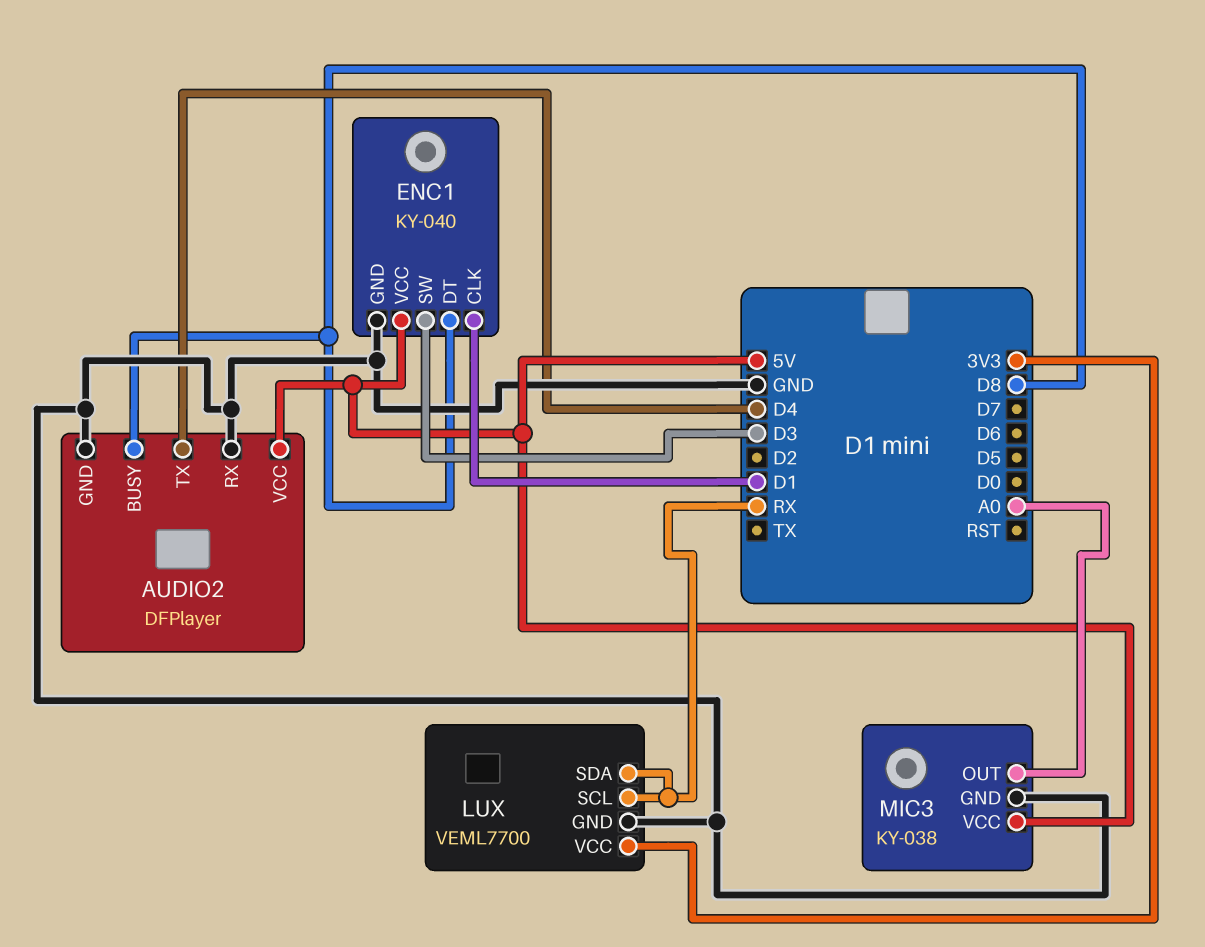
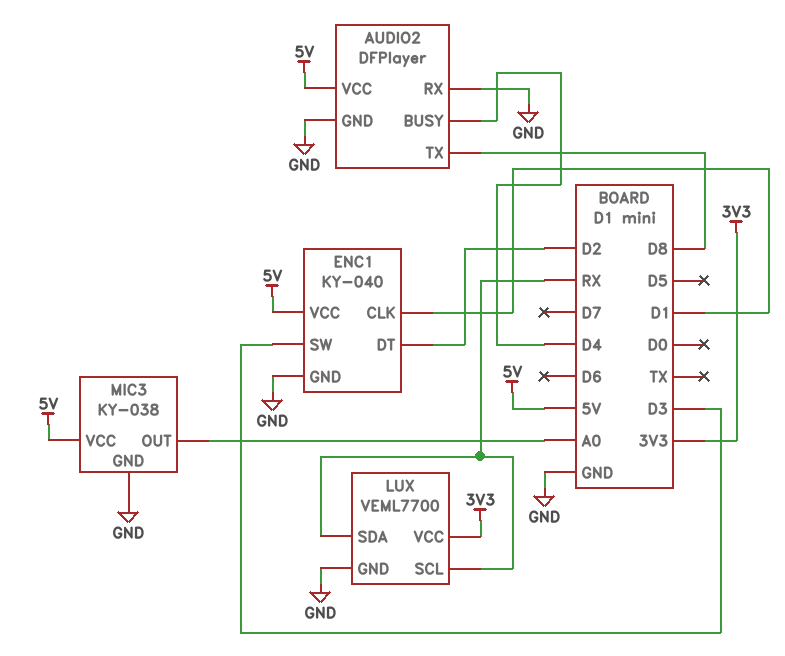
AUDIO2 pin BUSY: D8 -> D4
AUDIO2 pin TX: D4 -> D8
ENC1 pin DT: D8 -> D2

